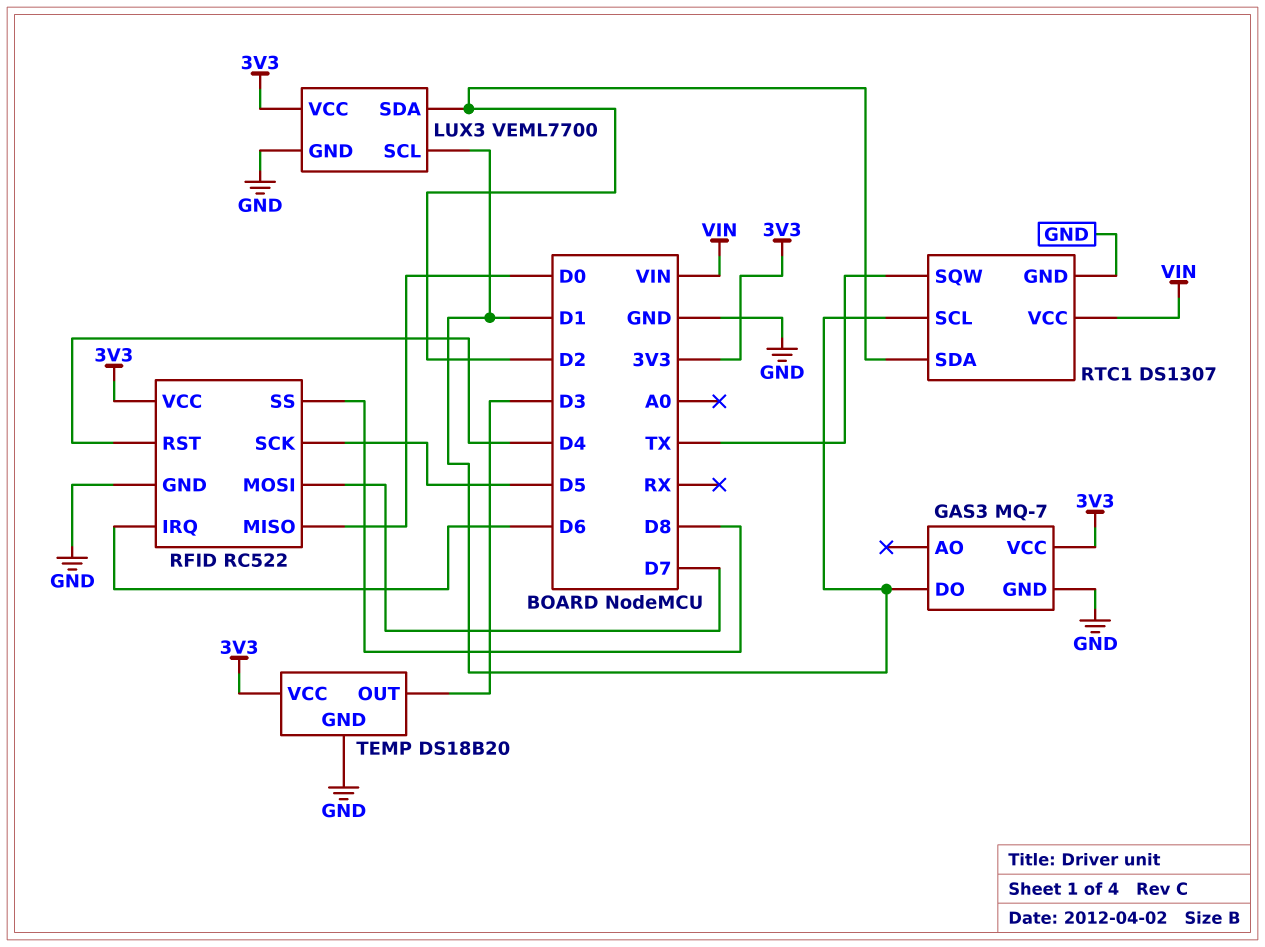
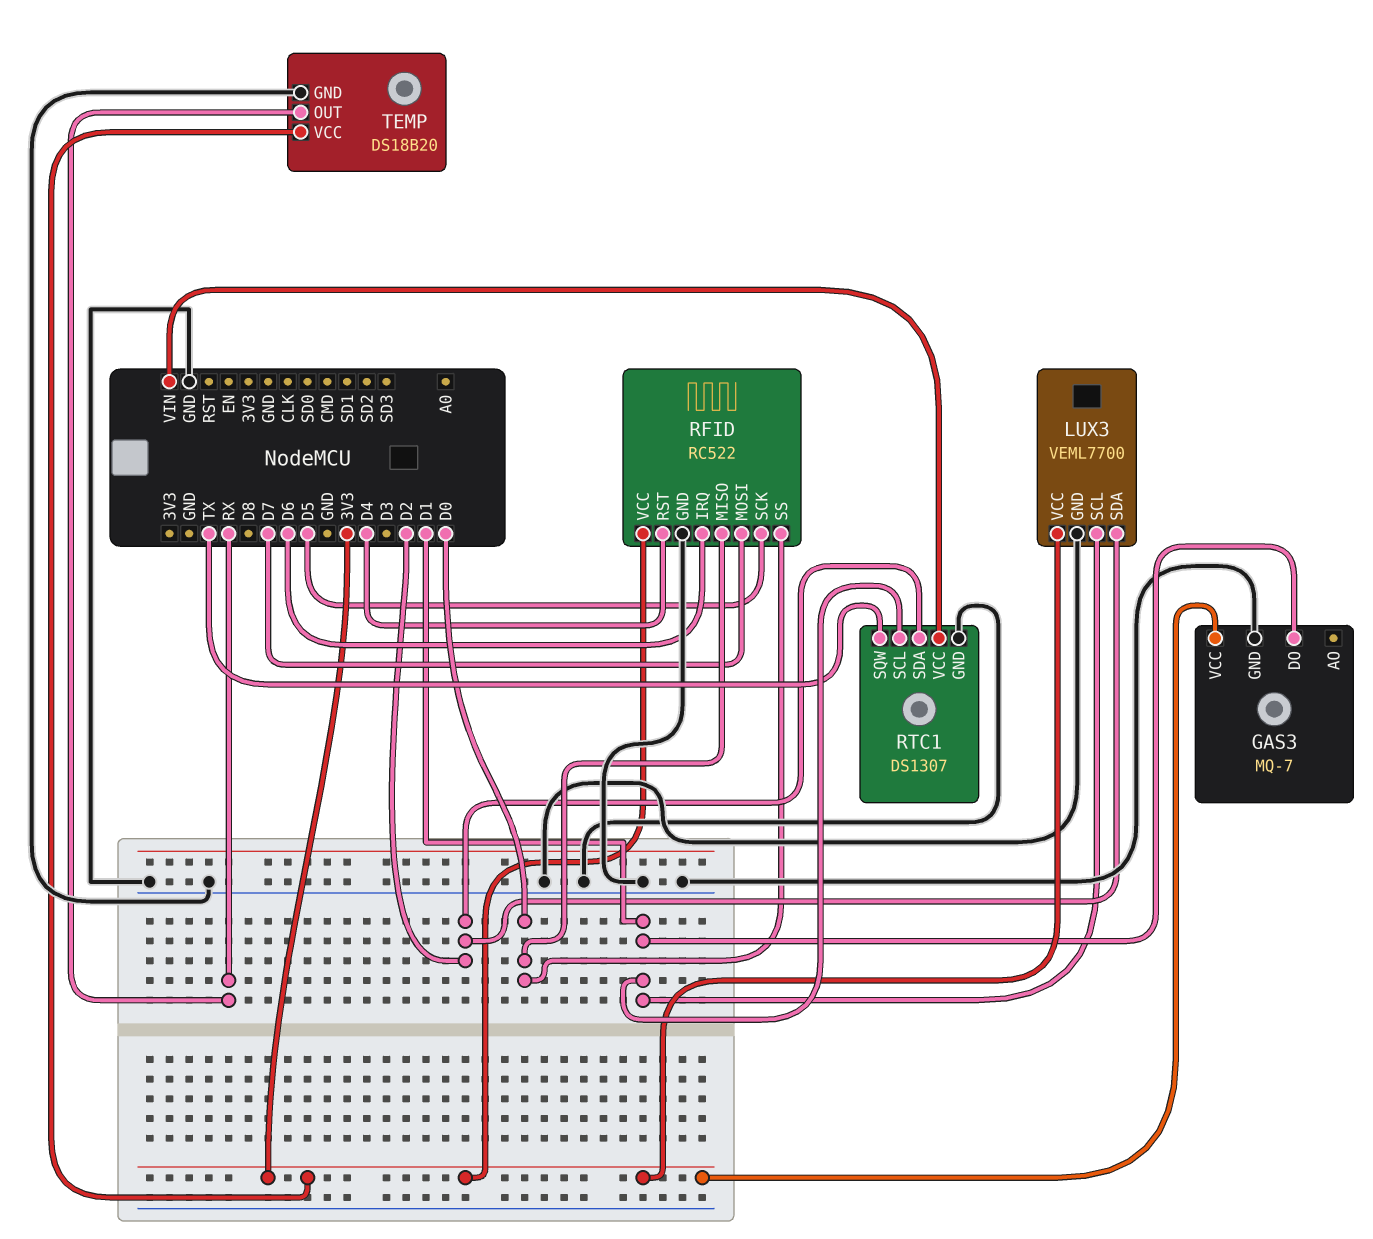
RFID pin SS: D8 -> D0
TEMP pin OUT: D3 -> RX

